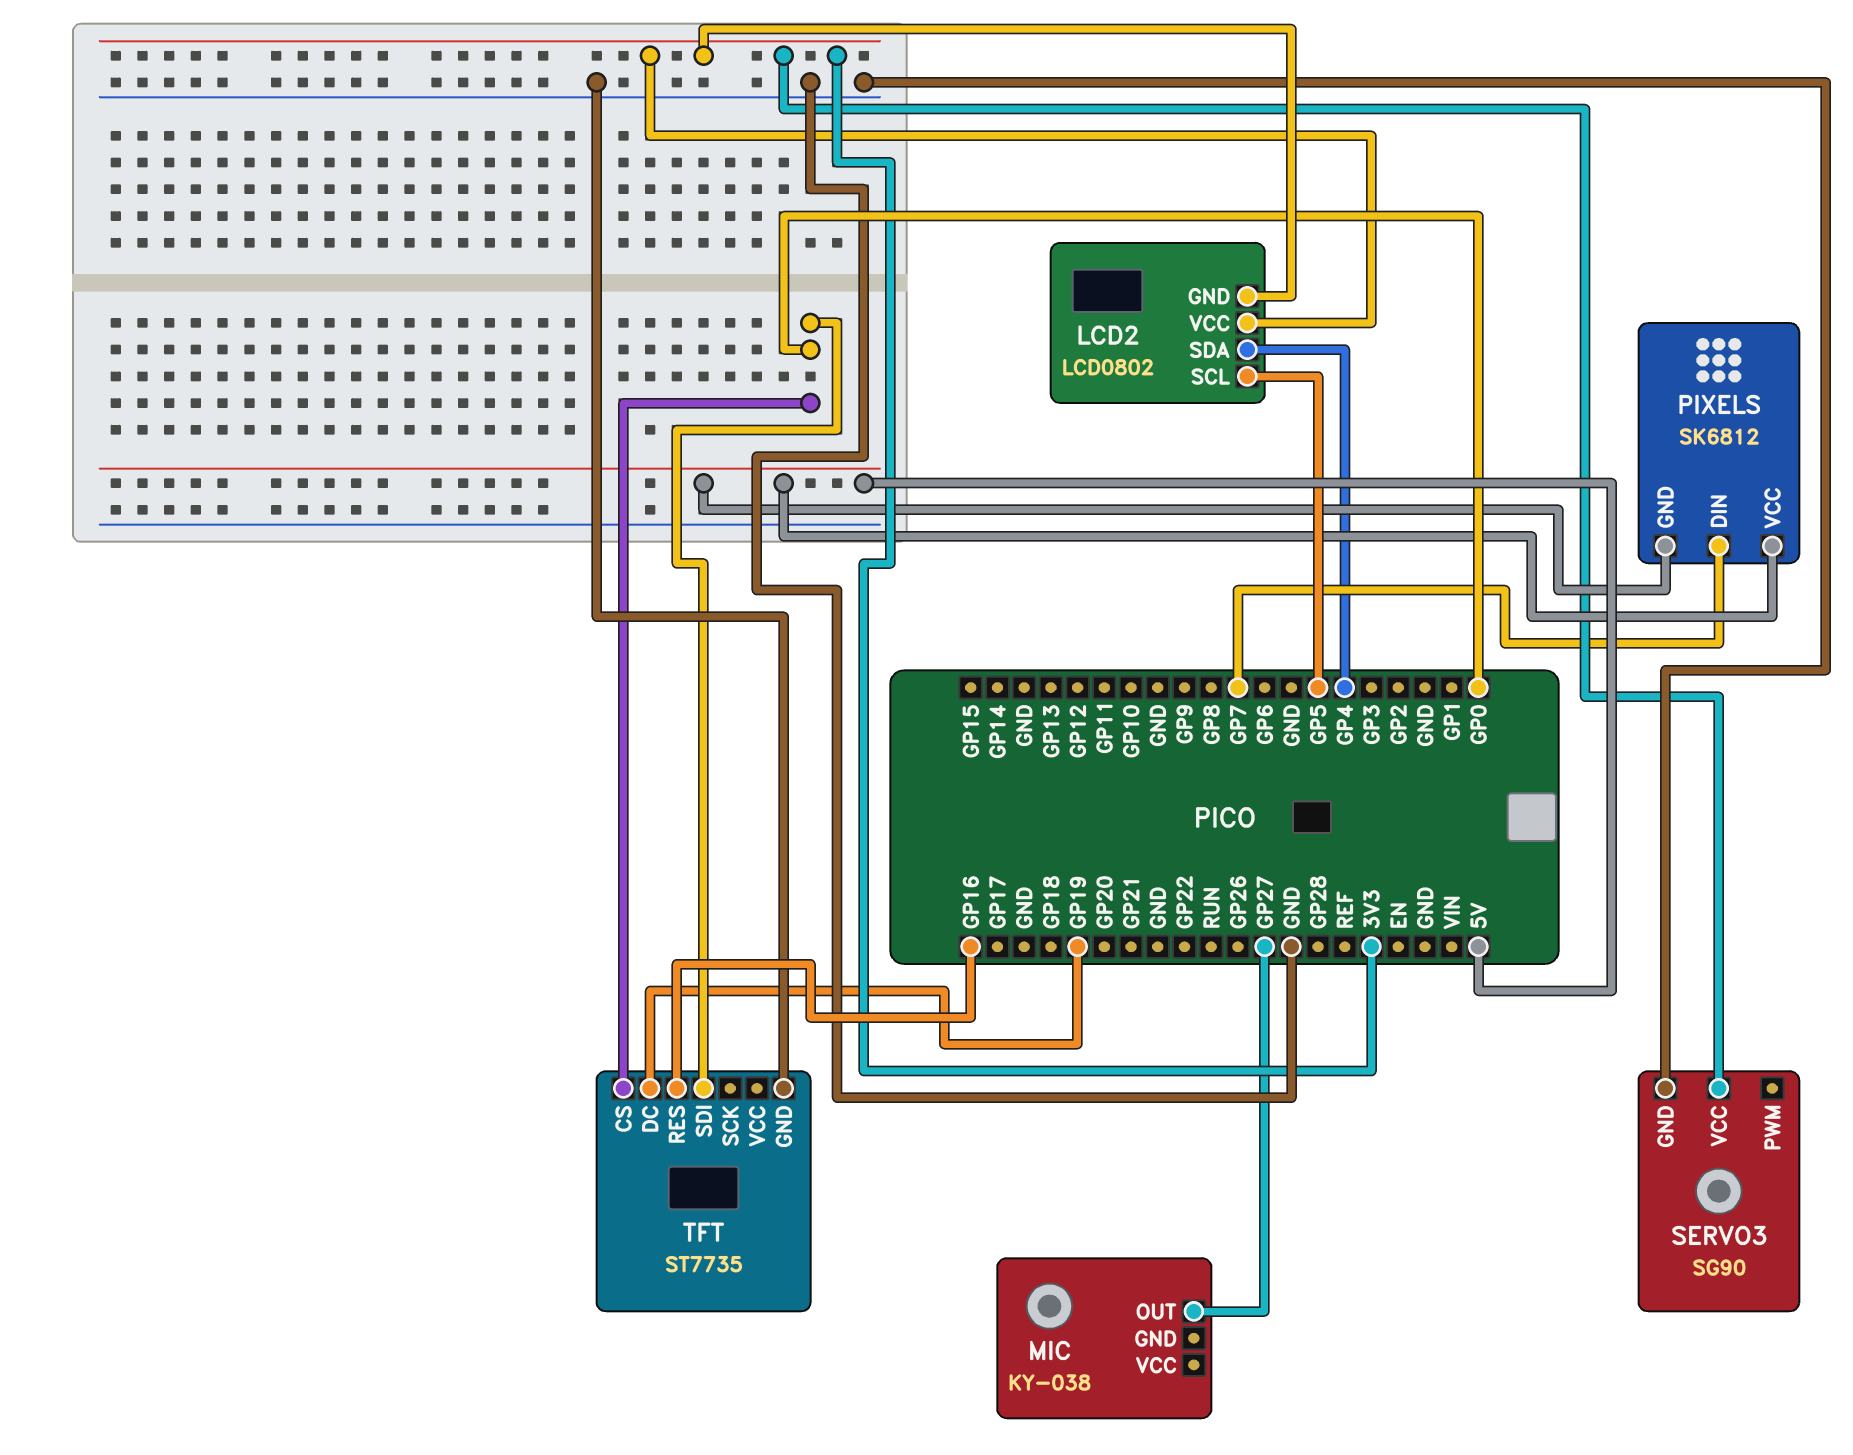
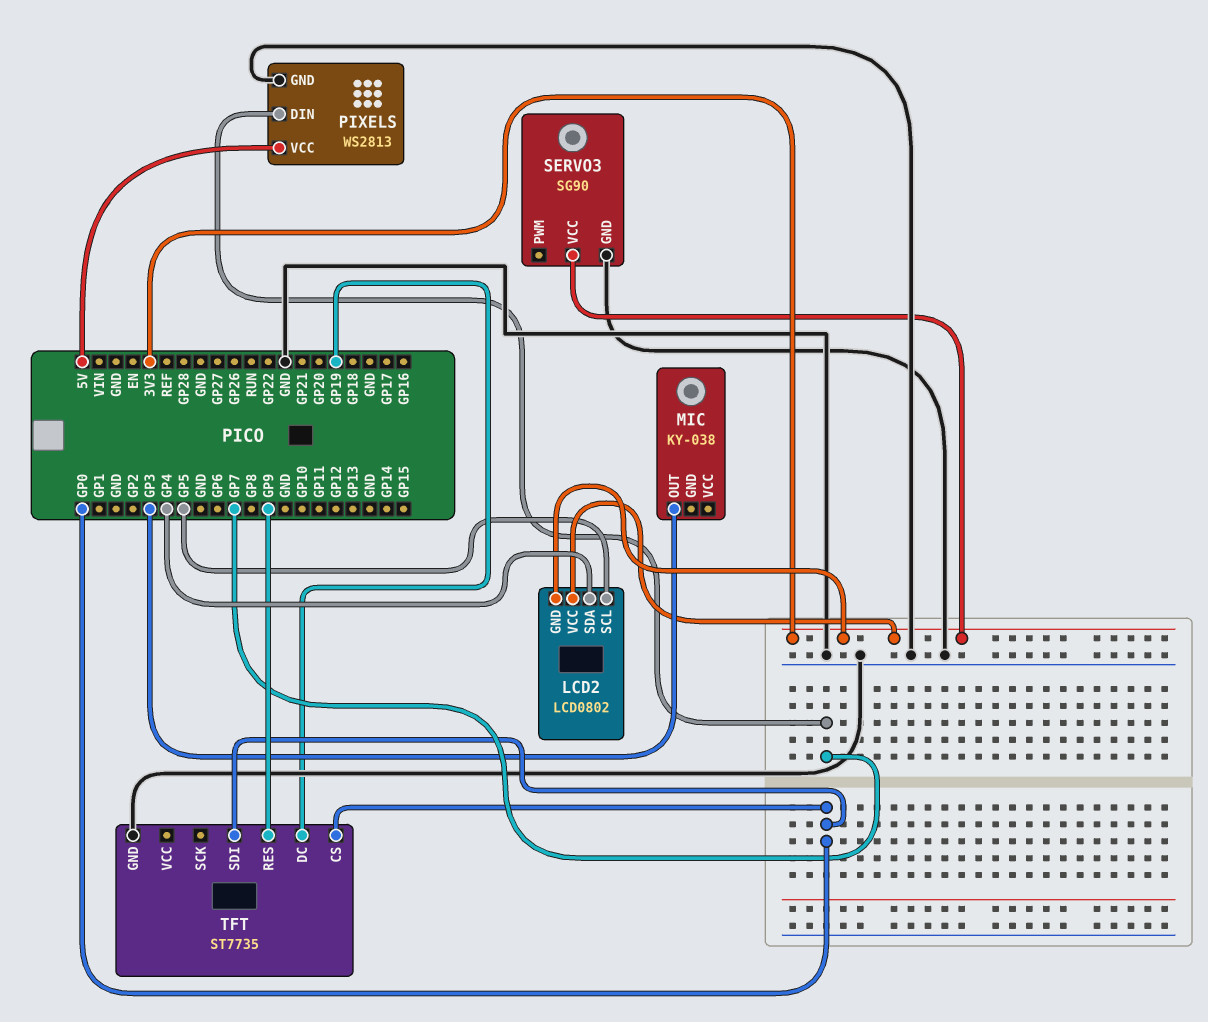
MIC pin OUT: GP27 -> GP3
PIXELS: SK6812 -> WS2813
PIXELS pin GND: 5V -> GND
TFT pin RES: GP16 -> GP9

